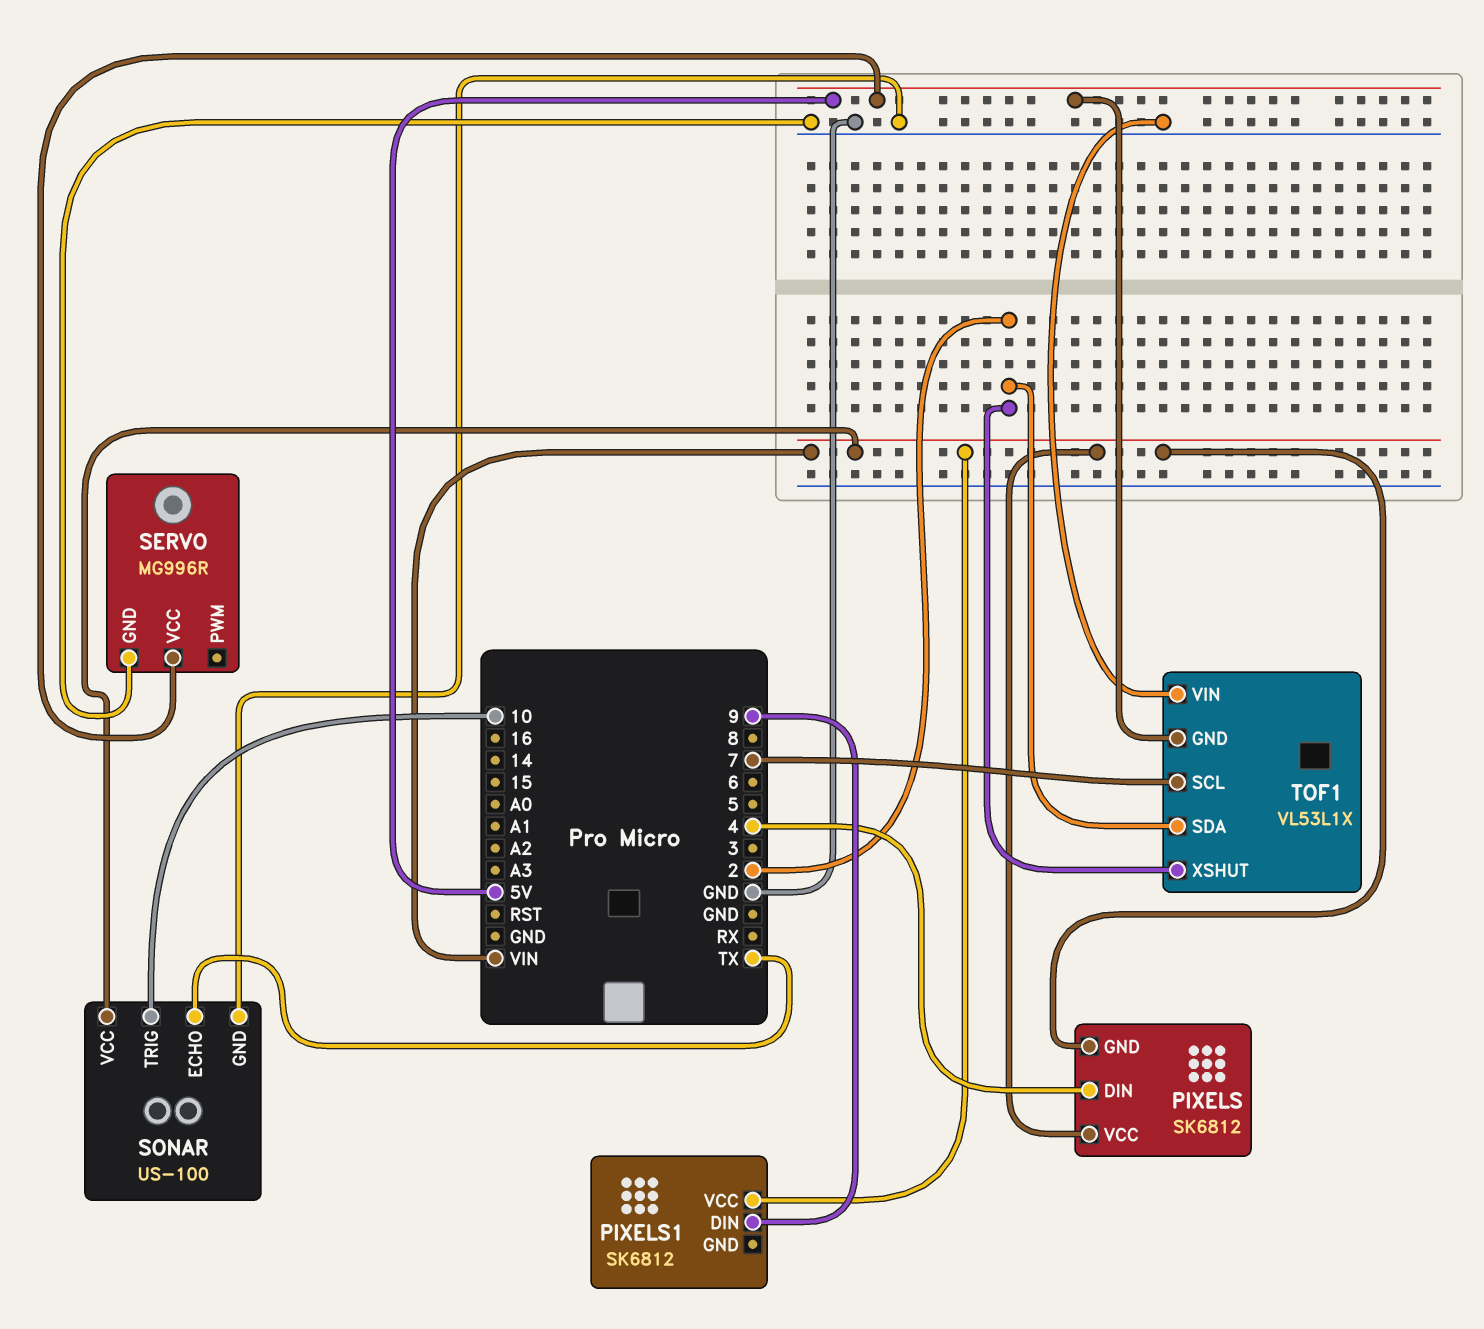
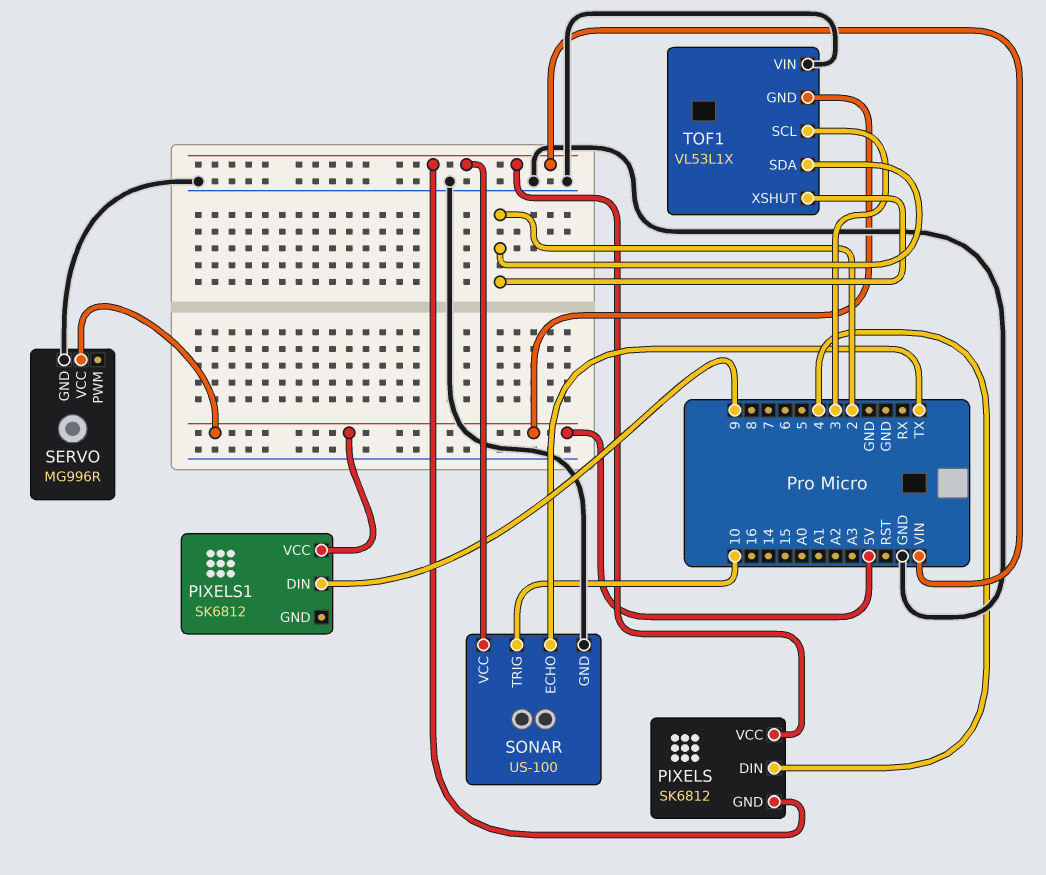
PIXELS1 pin VCC: VIN -> 5V
TOF1 pin SCL: 7 -> 3

